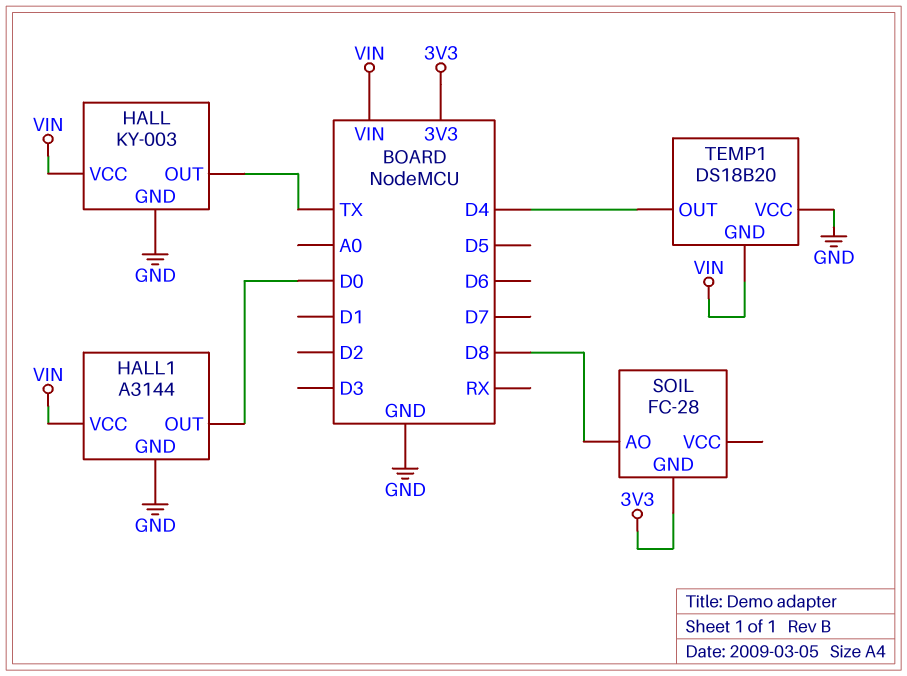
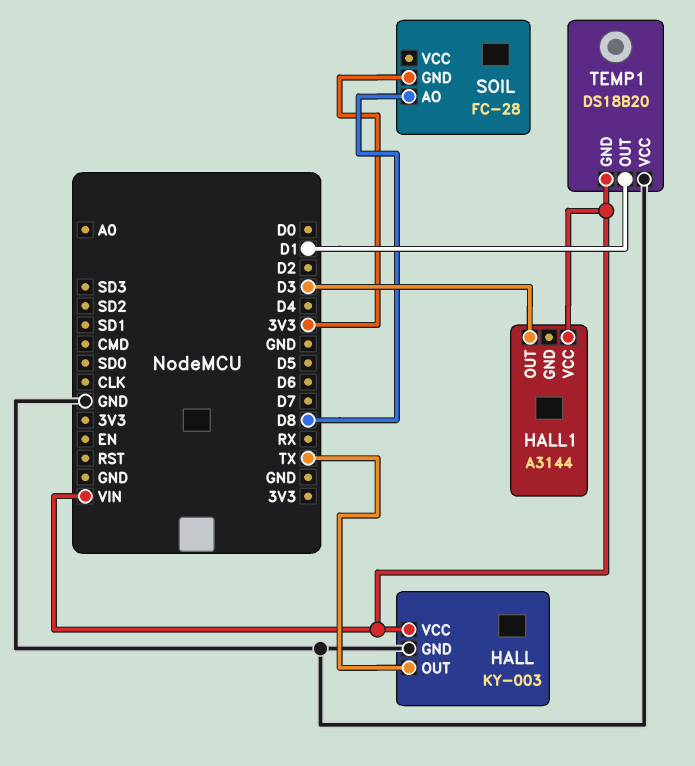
HALL1 pin GND: GND -> none
HALL1 pin OUT: D0 -> D3
TEMP1 pin OUT: D4 -> D1

